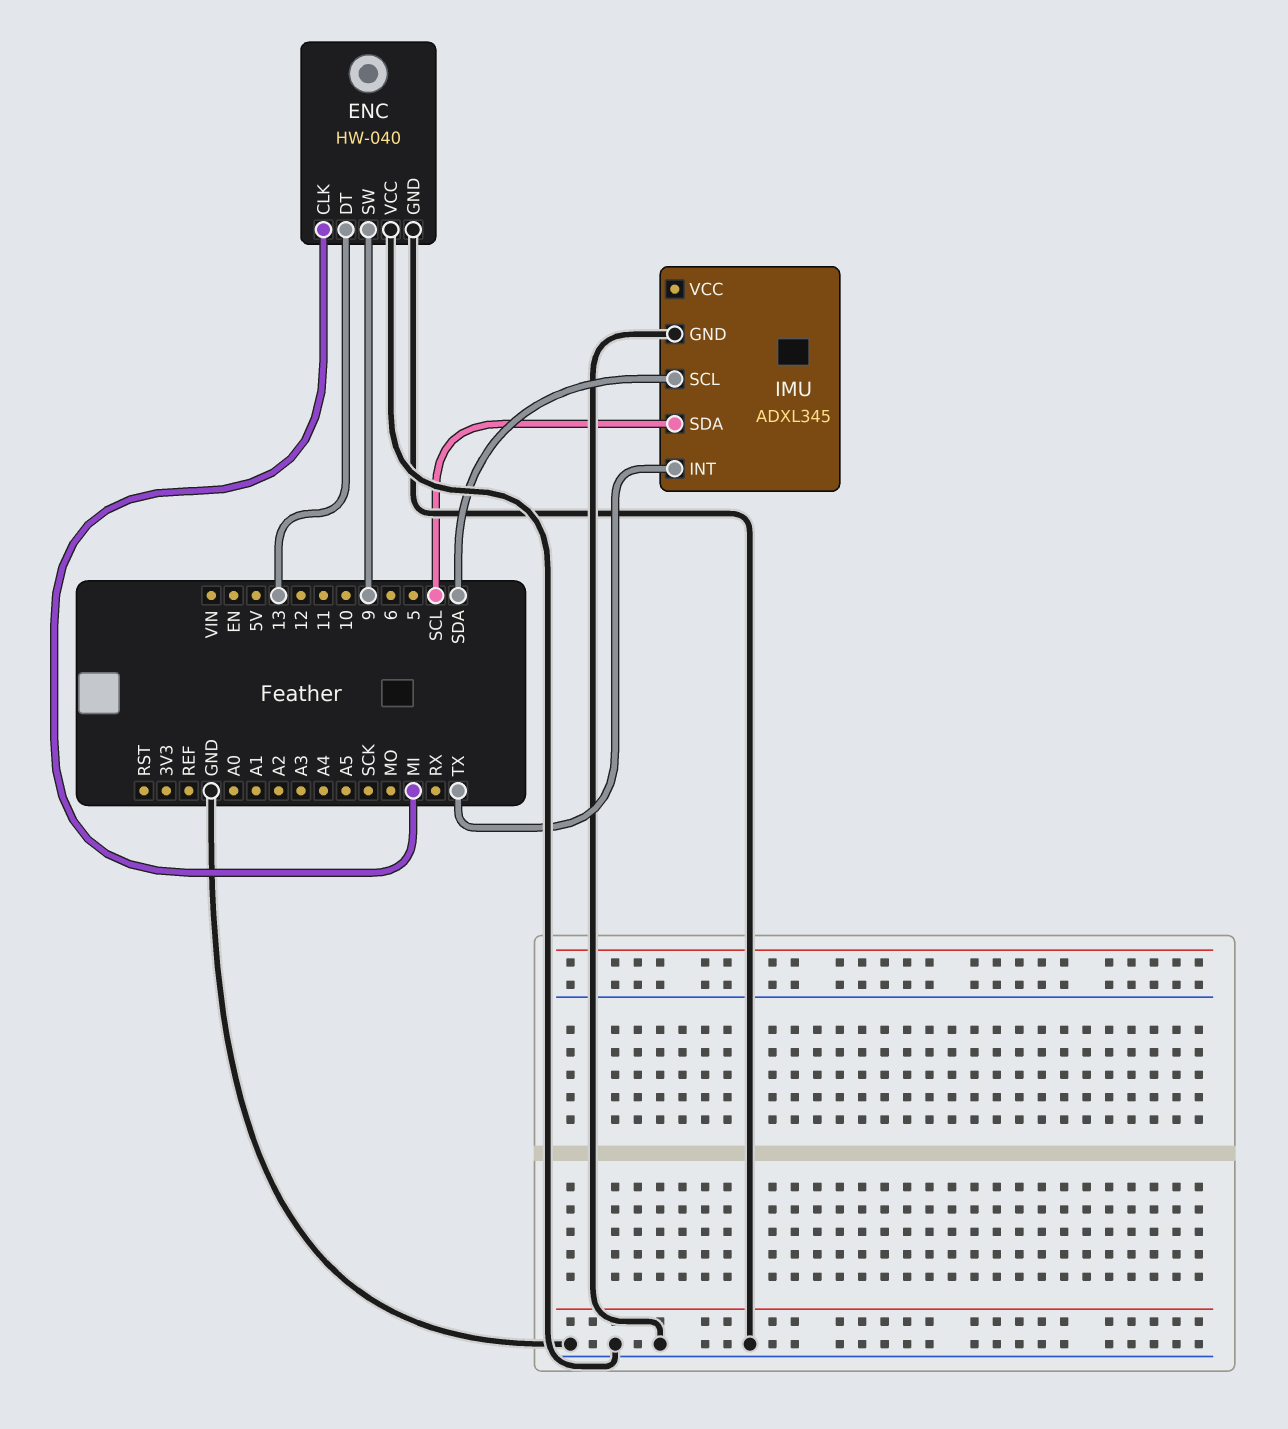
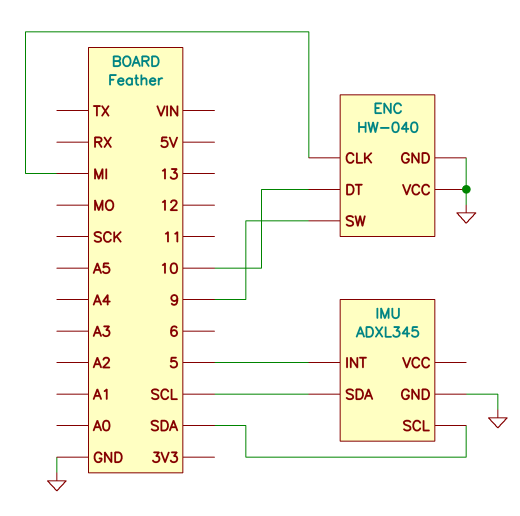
ENC pin DT: 13 -> 10
IMU pin INT: TX -> 5

